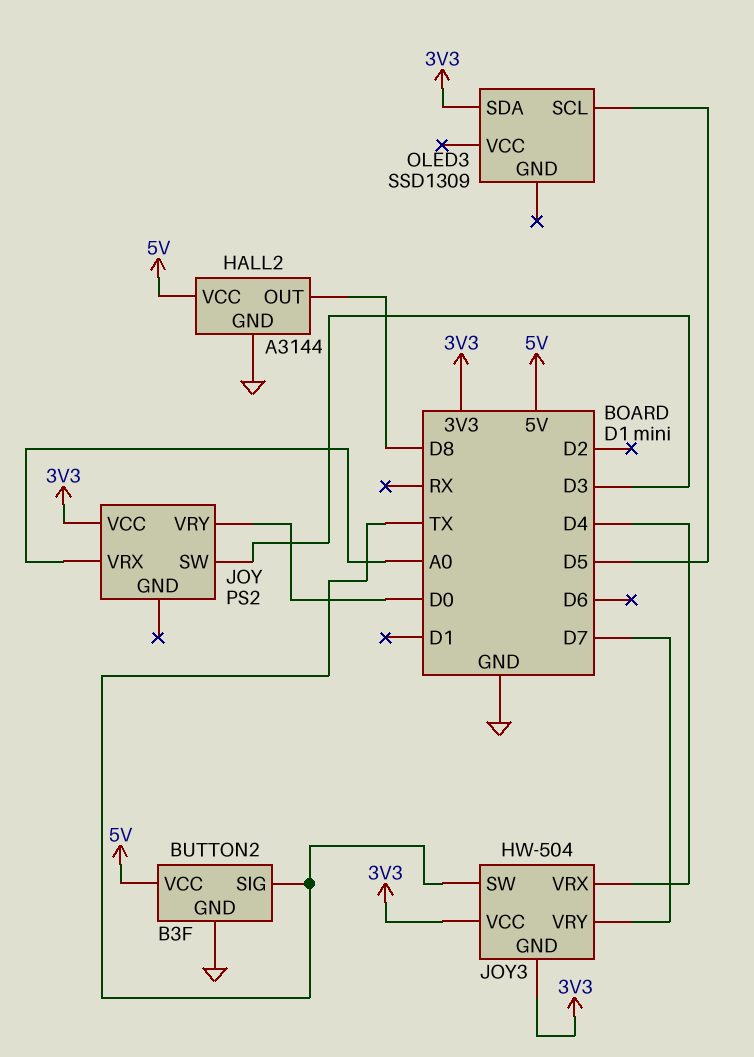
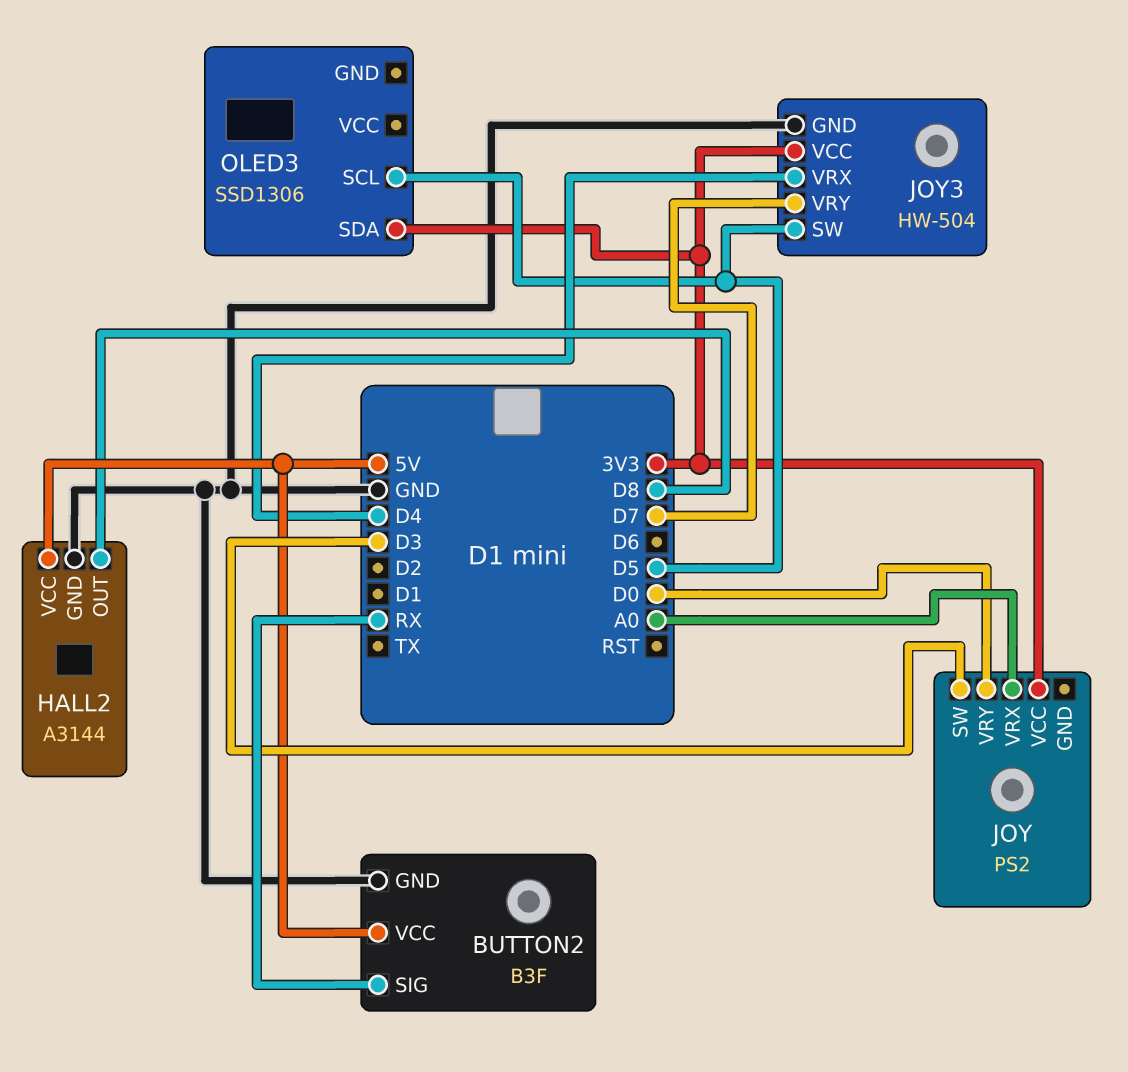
BUTTON2 pin SIG: TX -> RX
JOY3 pin GND: 3V3 -> GND
JOY3 pin SW: TX -> D5
OLED3: SSD1309 -> SSD1306

